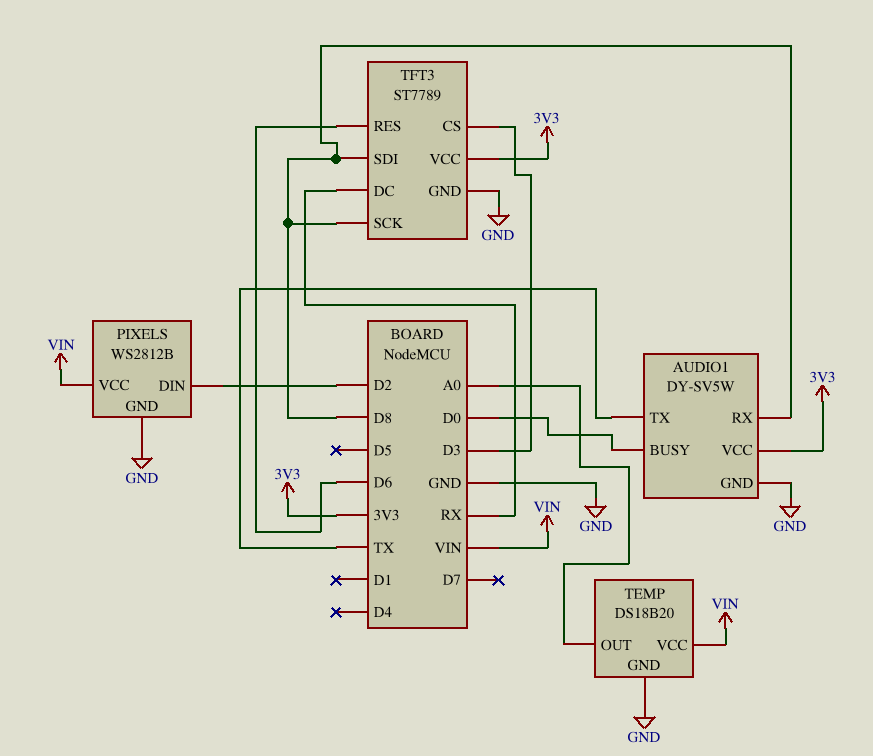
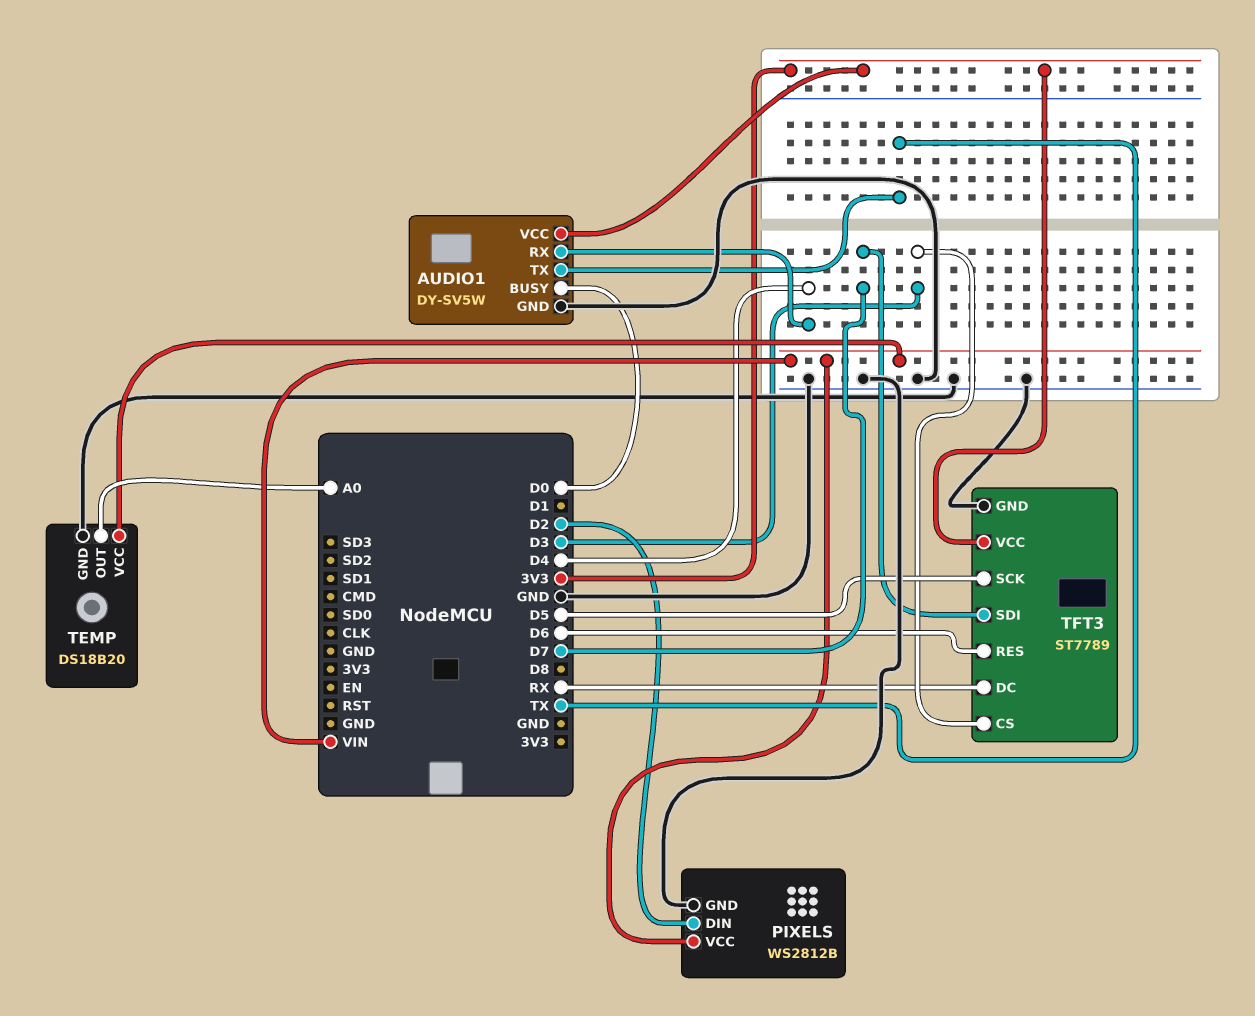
AUDIO1 pin RX: D8 -> D4
TFT3 pin SCK: D8 -> D5
TFT3 pin SDI: D8 -> D7

